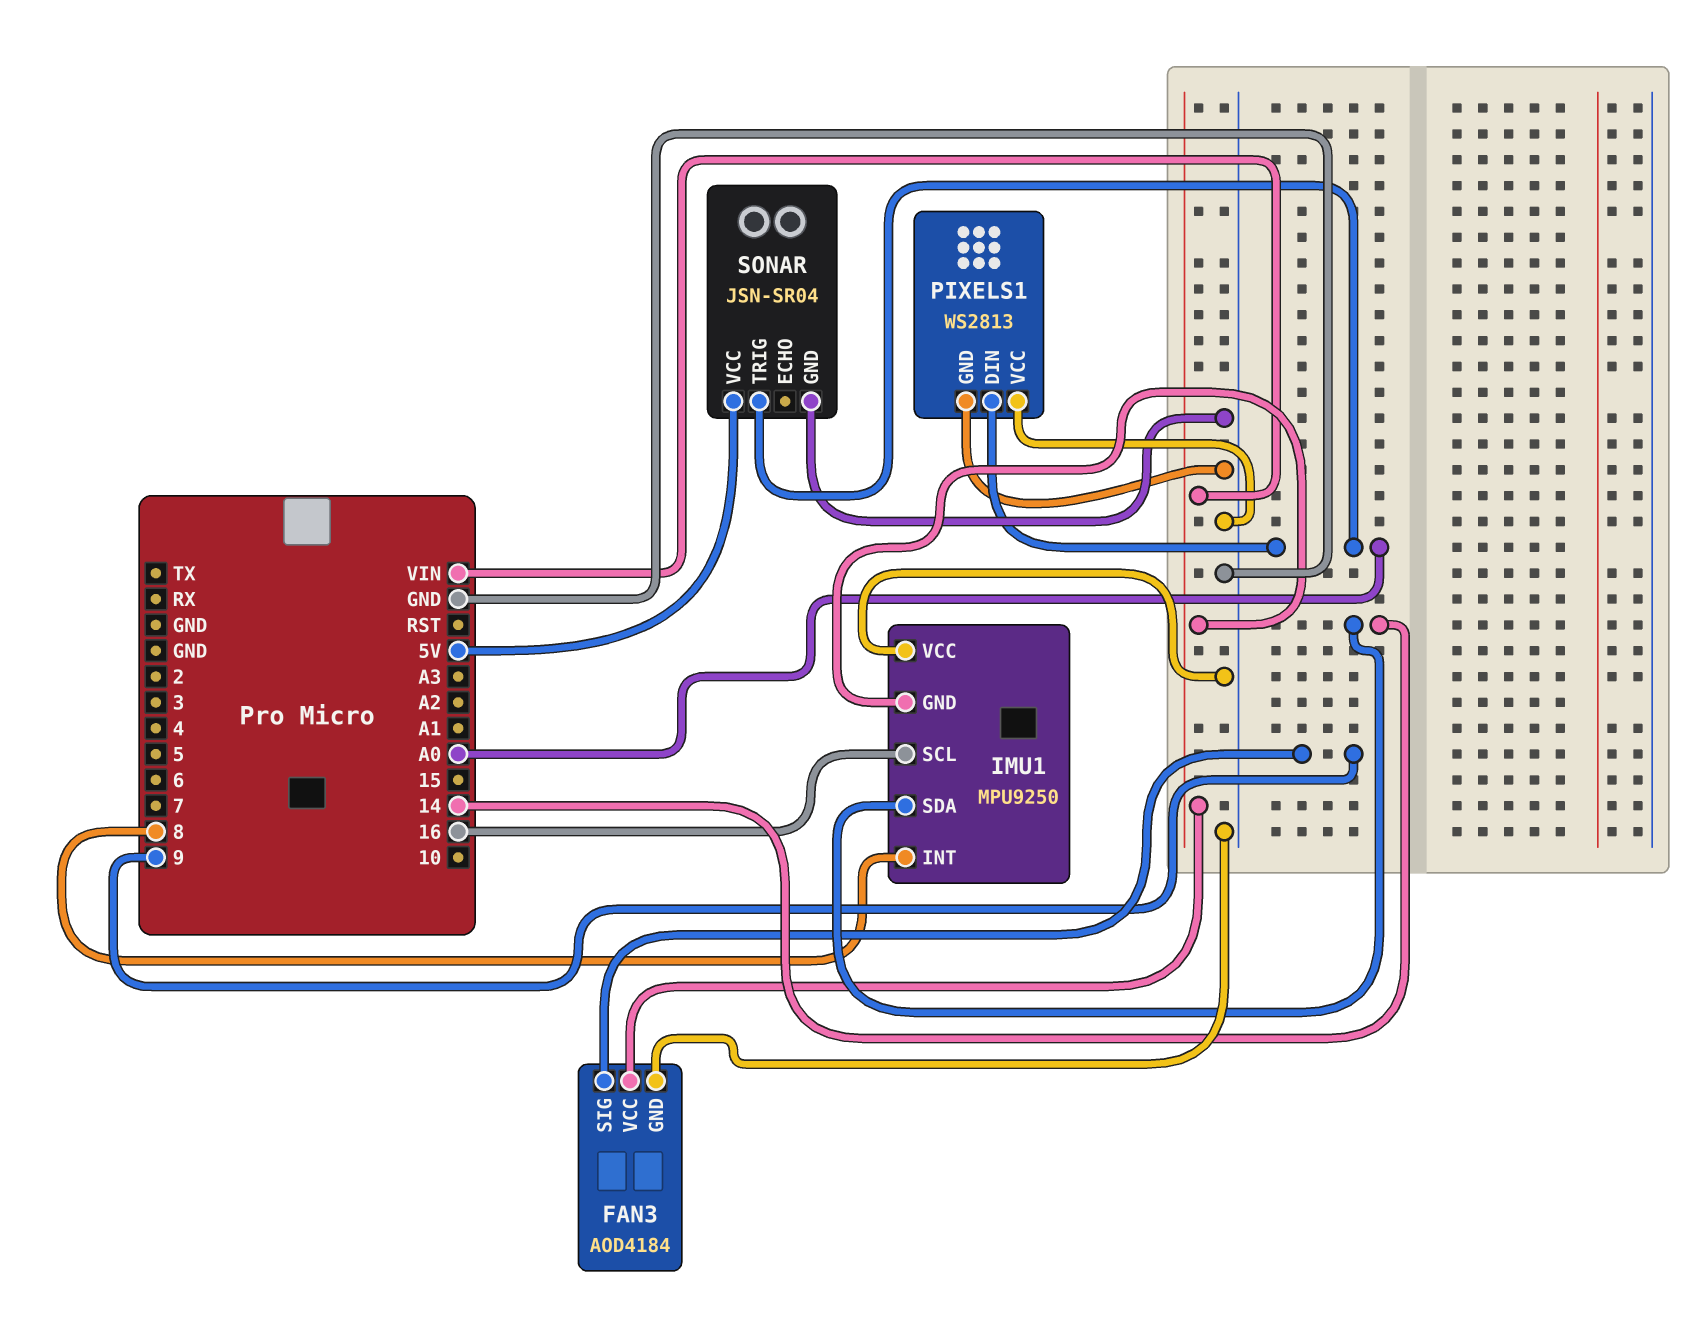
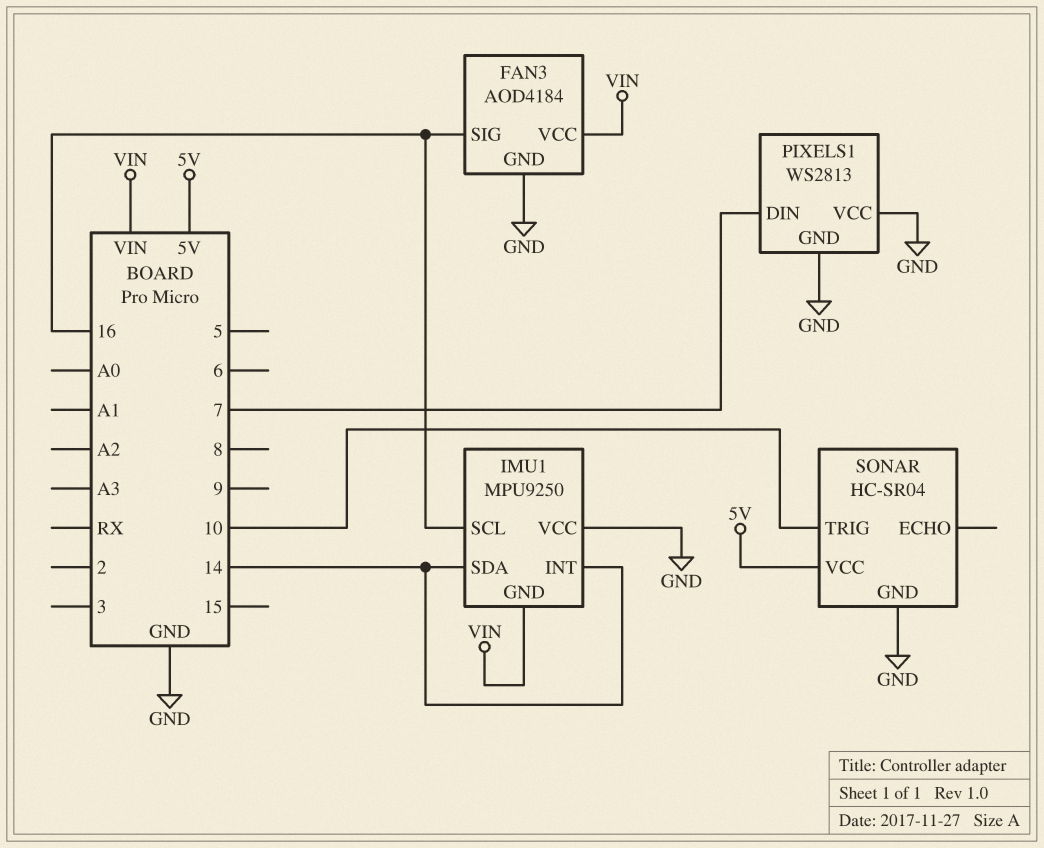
FAN3 pin SIG: 9 -> 16
IMU1 pin INT: 8 -> 14
PIXELS1 pin DIN: A0 -> 7
SONAR: JSN-SR04 -> HC-SR04
SONAR pin TRIG: A0 -> 10

